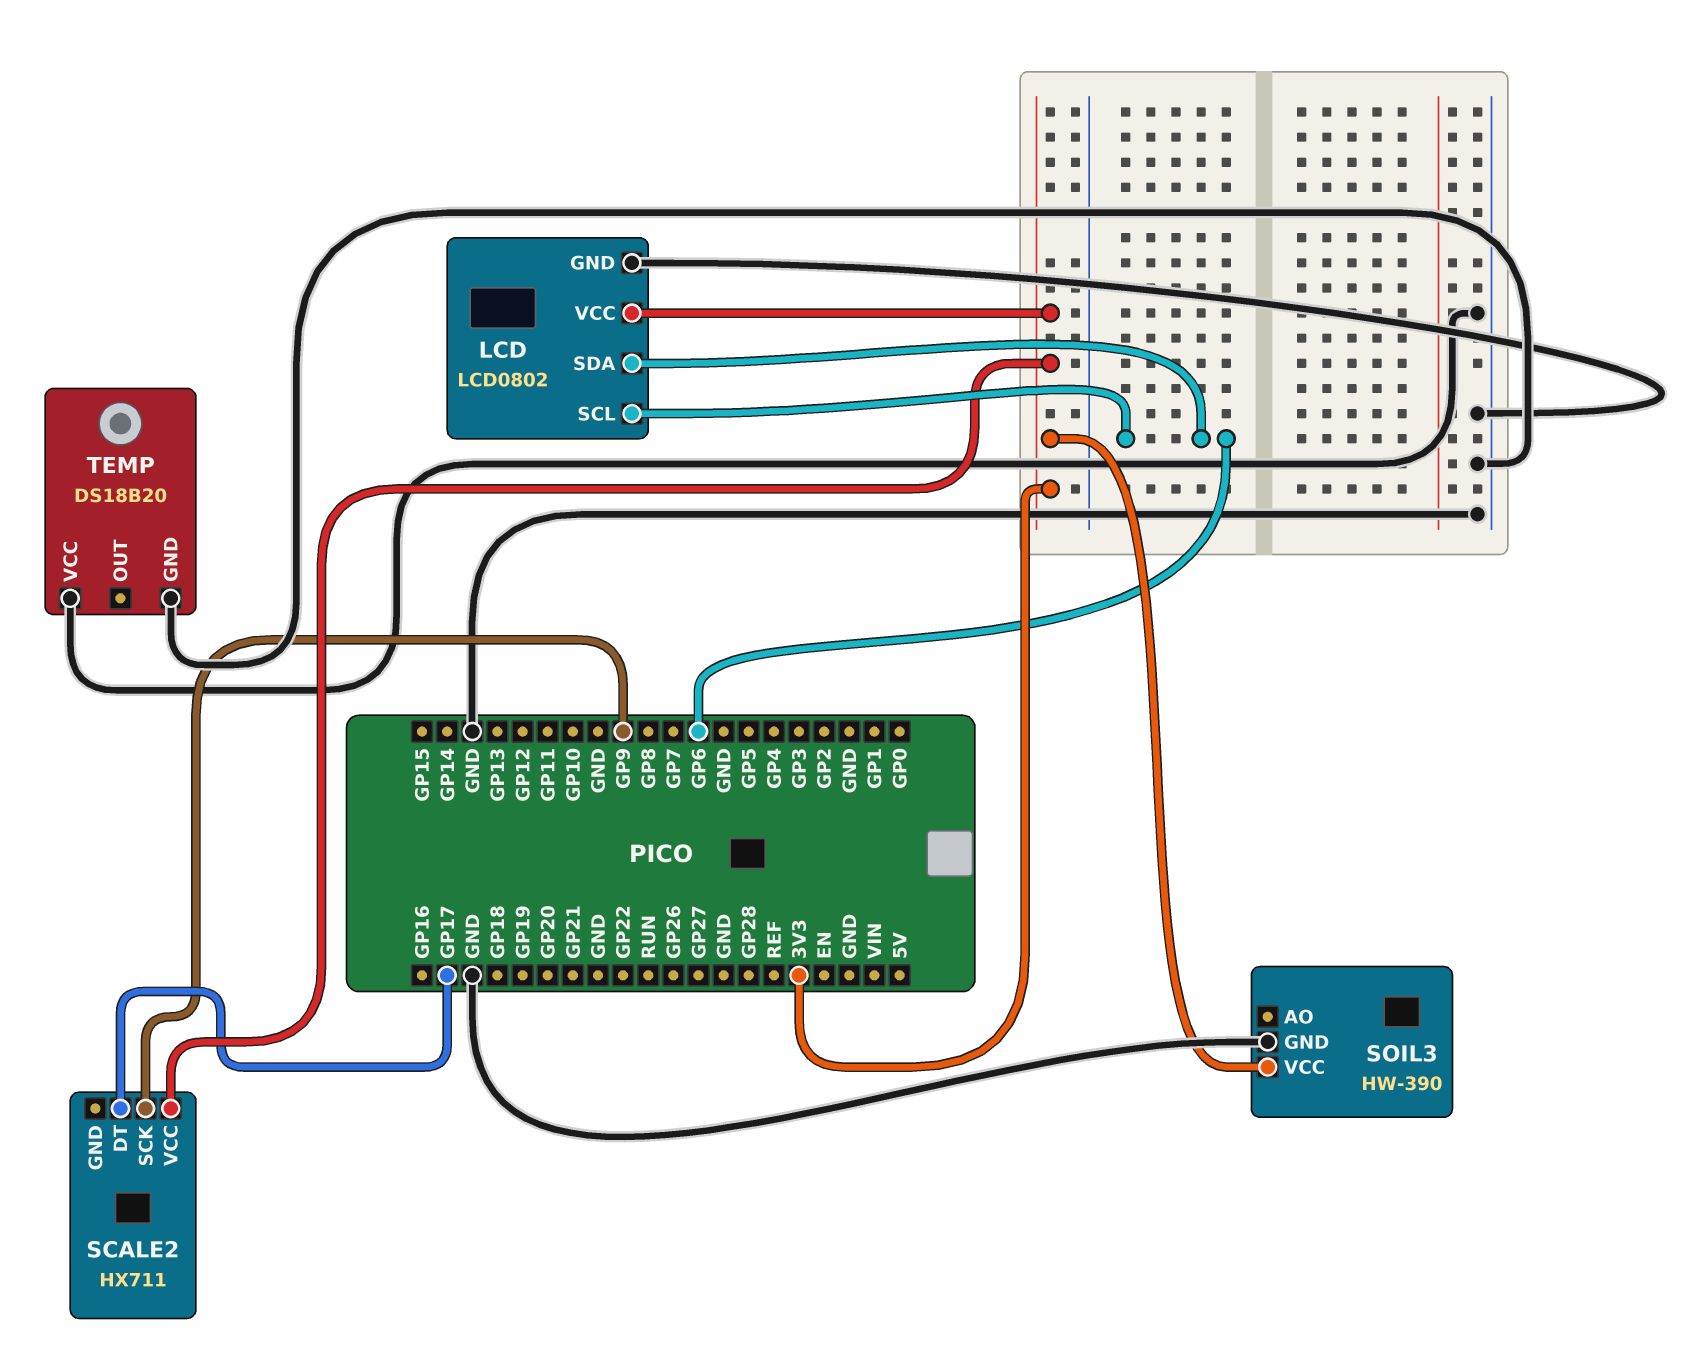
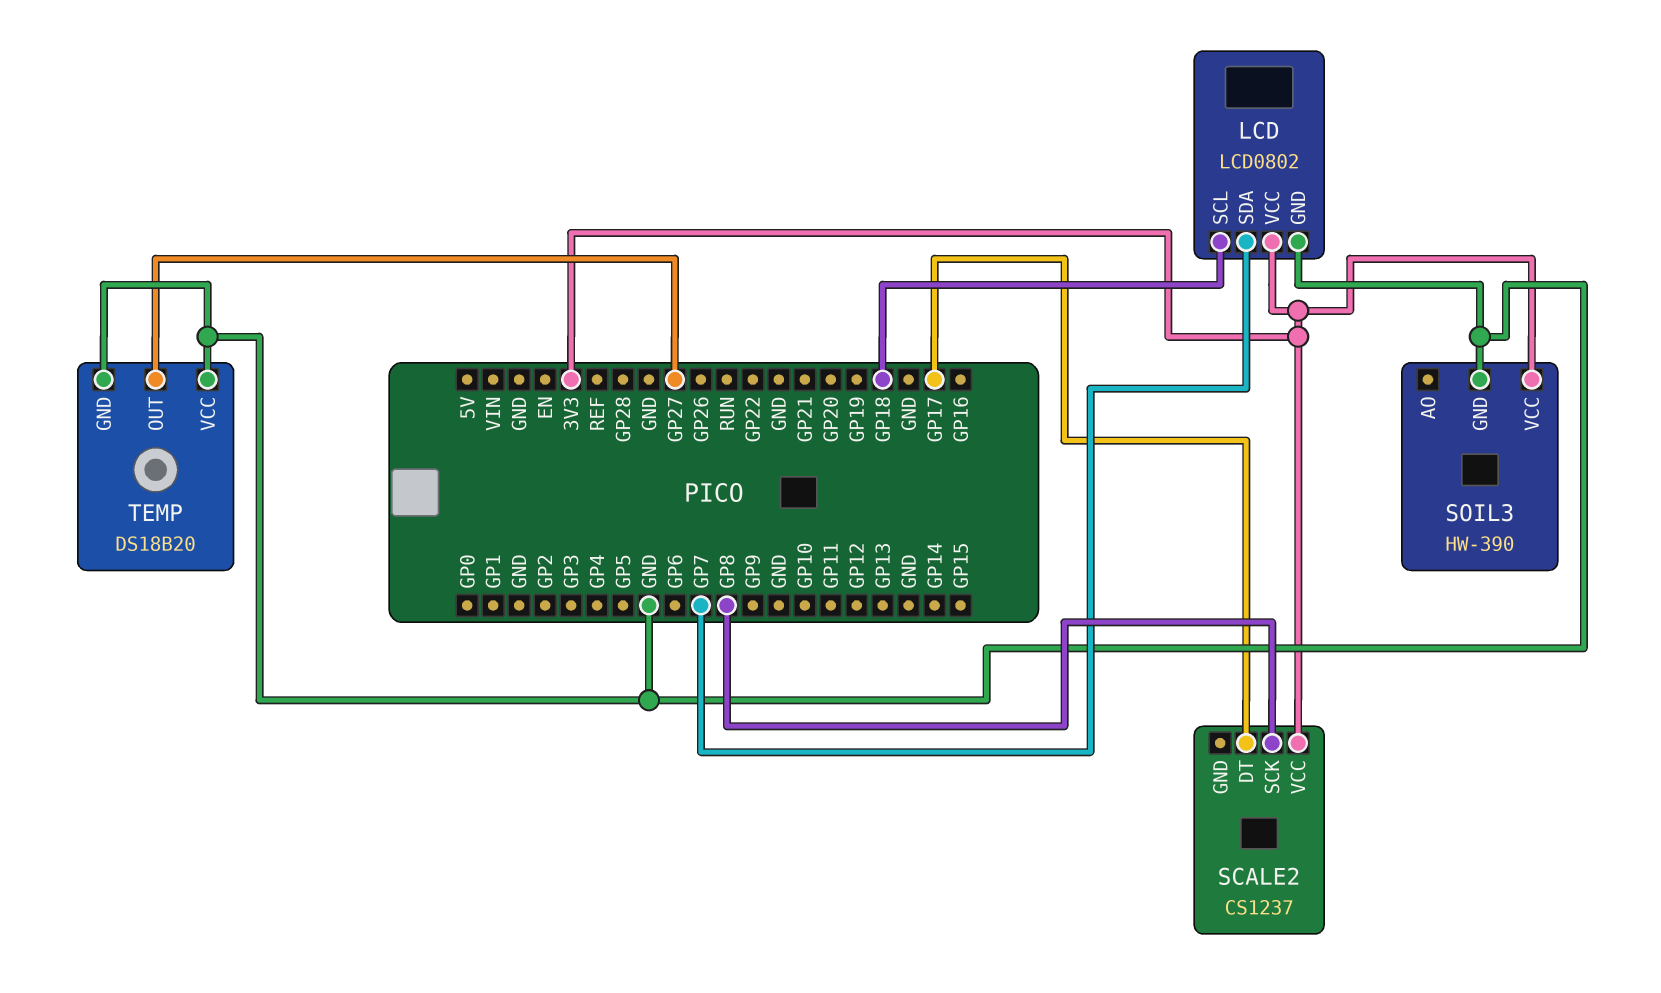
LCD pin SCL: GP6 -> GP18
LCD pin SDA: GP6 -> GP7
SCALE2: HX711 -> CS1237
SCALE2 pin SCK: GP9 -> GP8
TEMP pin OUT: none -> GP27

